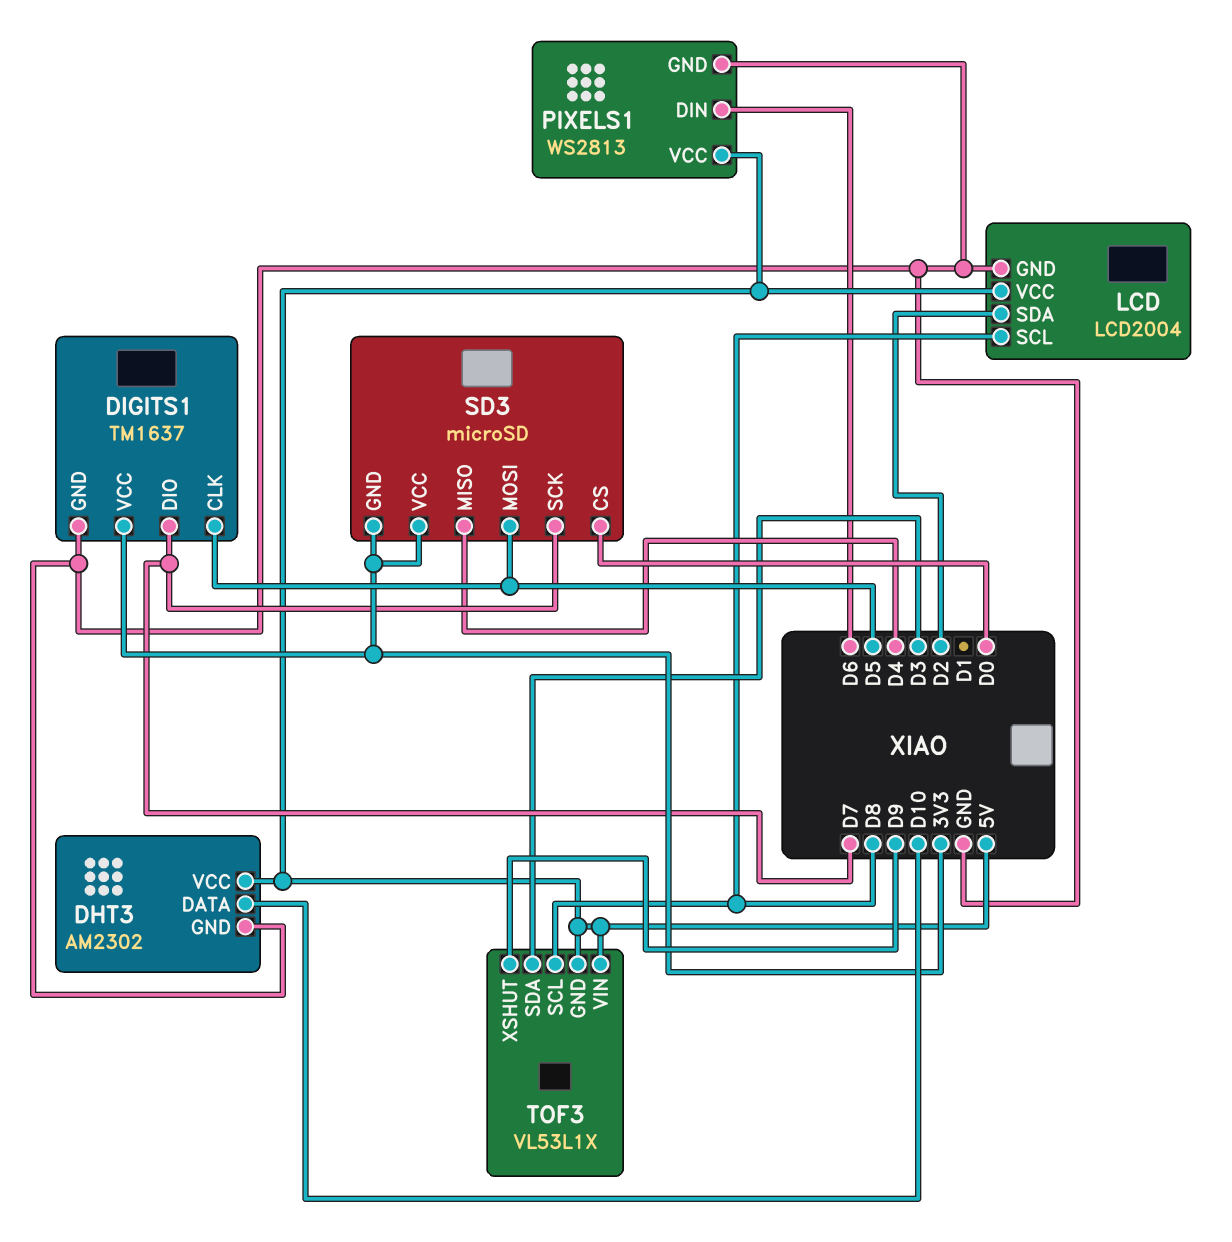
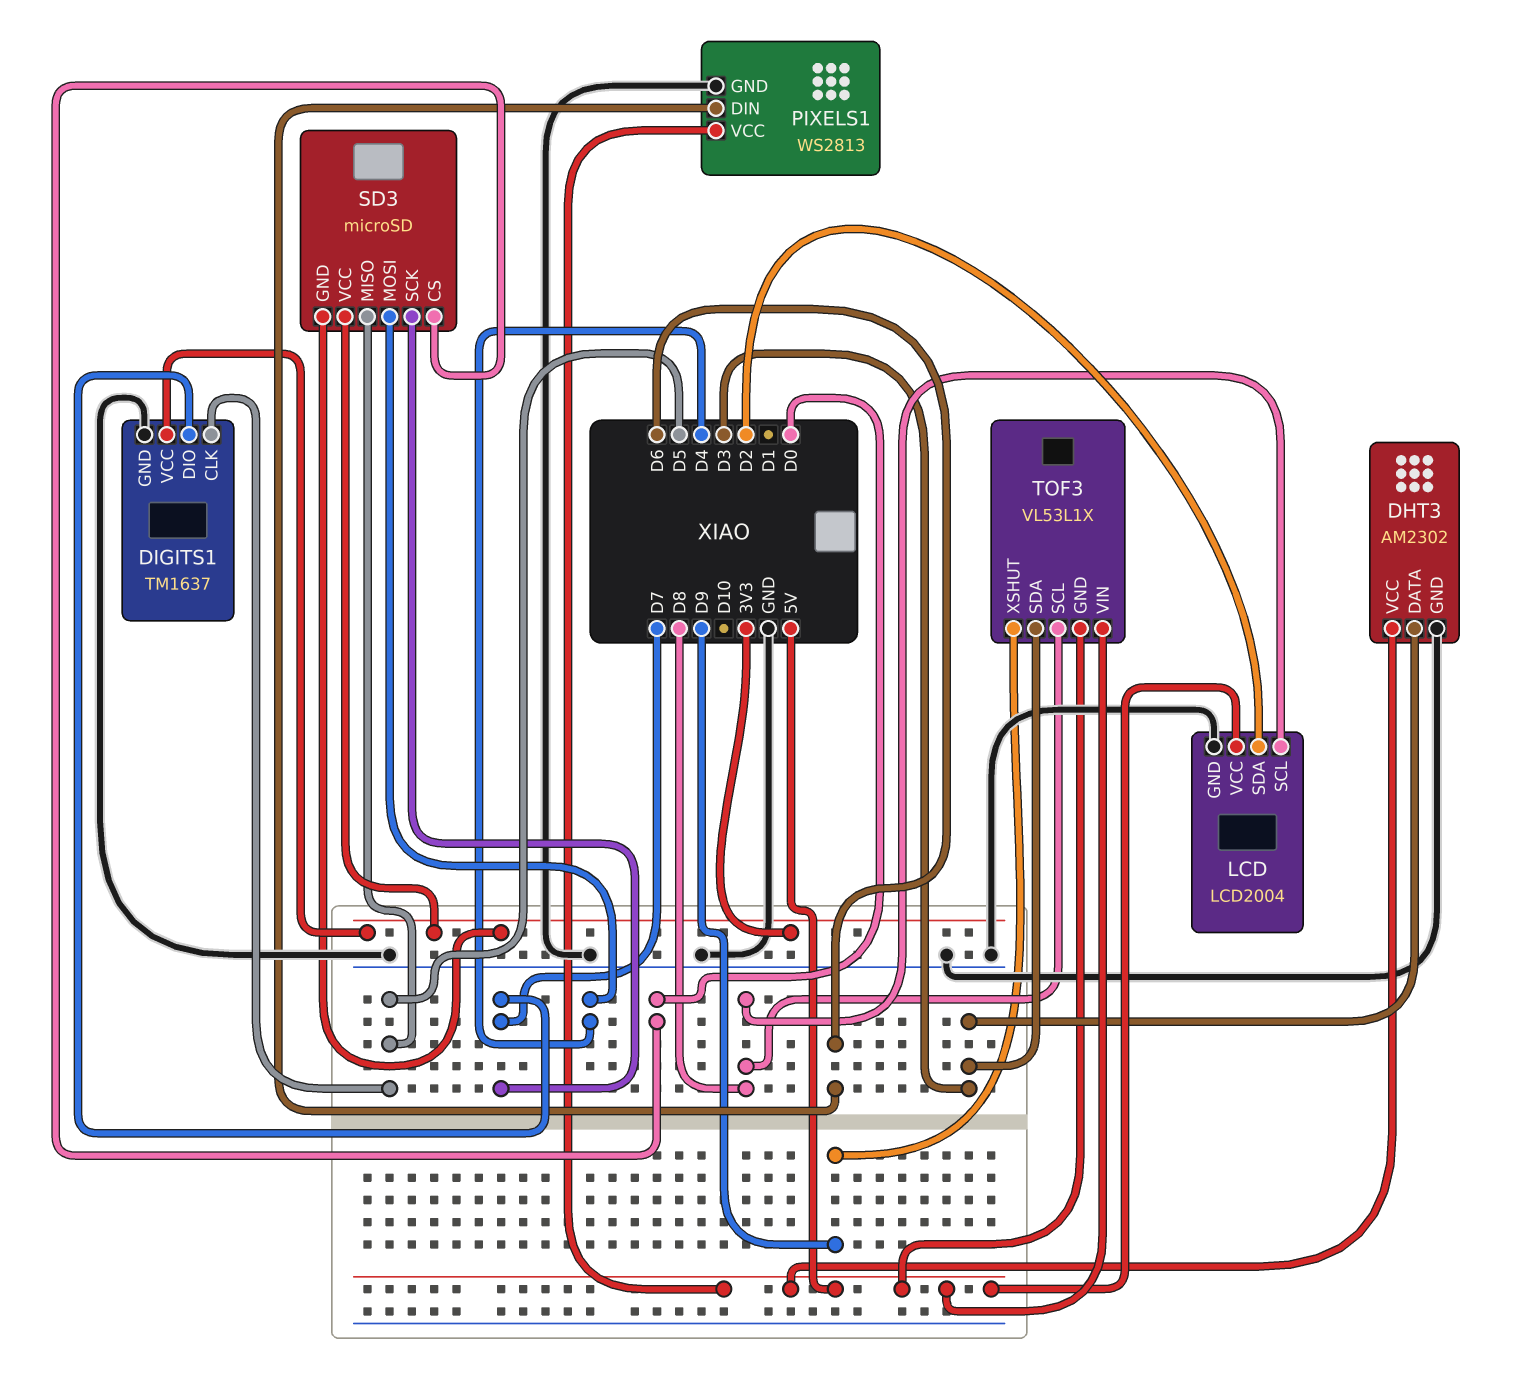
DHT3 pin DATA: D10 -> D3
SD3 pin MISO: D4 -> D5
SD3 pin MOSI: D5 -> D4

